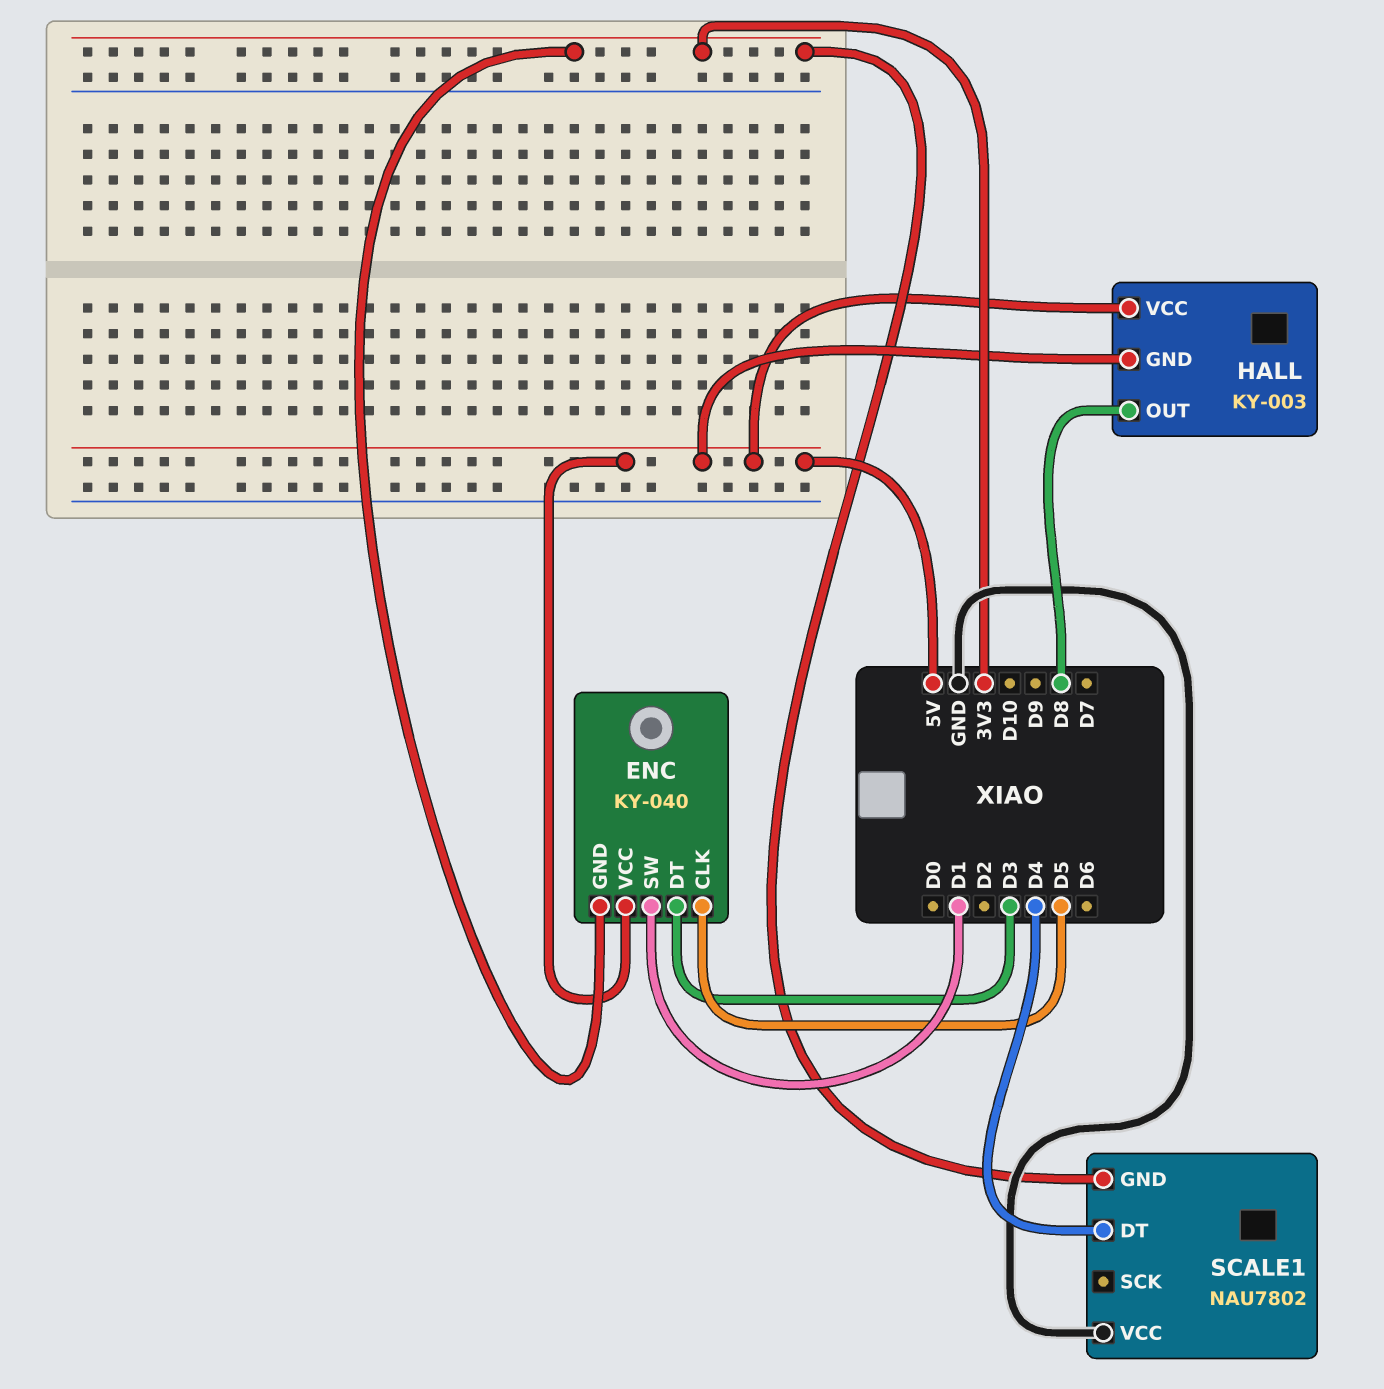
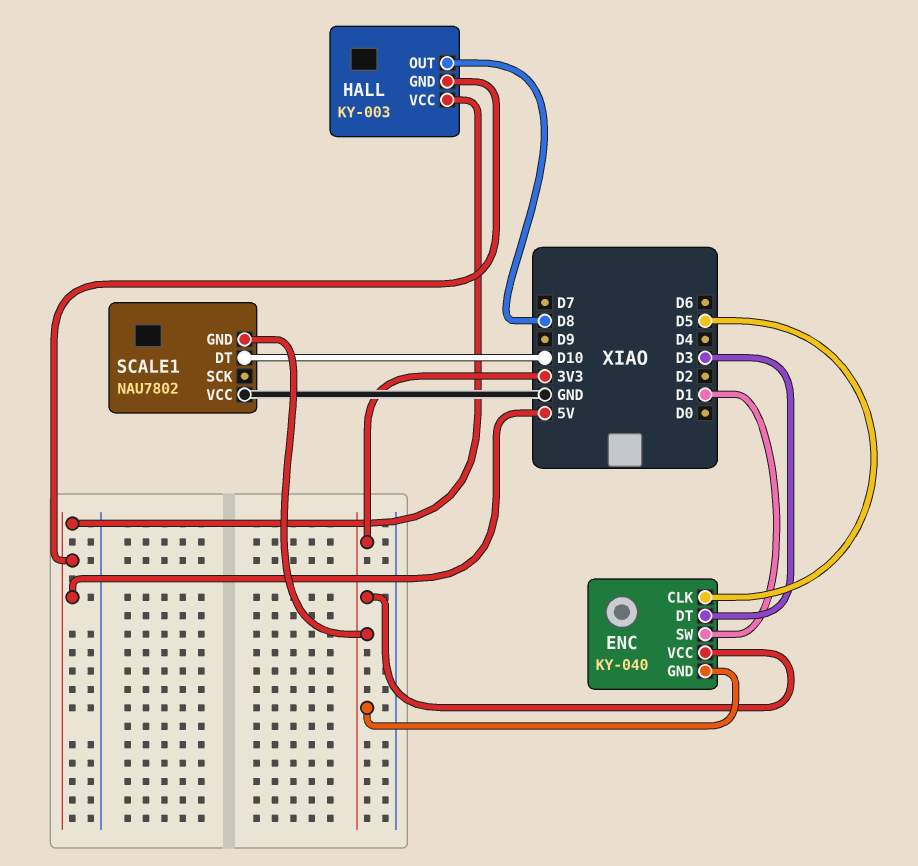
ENC pin VCC: 5V -> 3V3
SCALE1 pin DT: D4 -> D10

